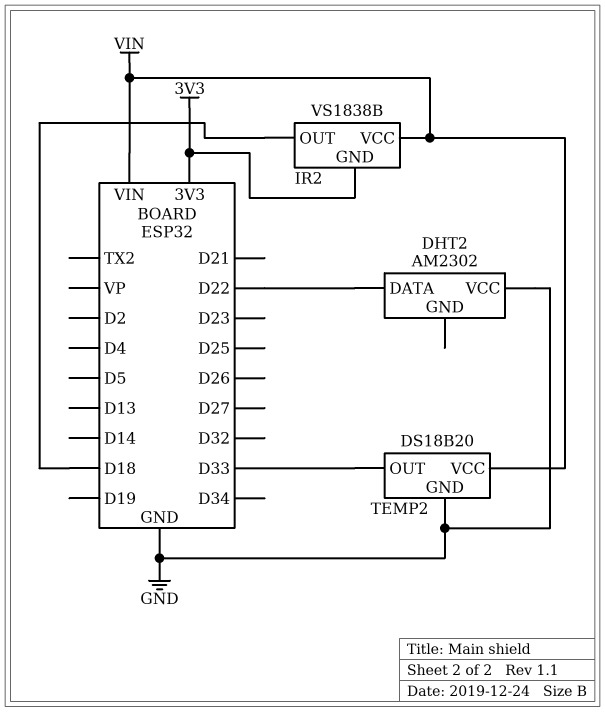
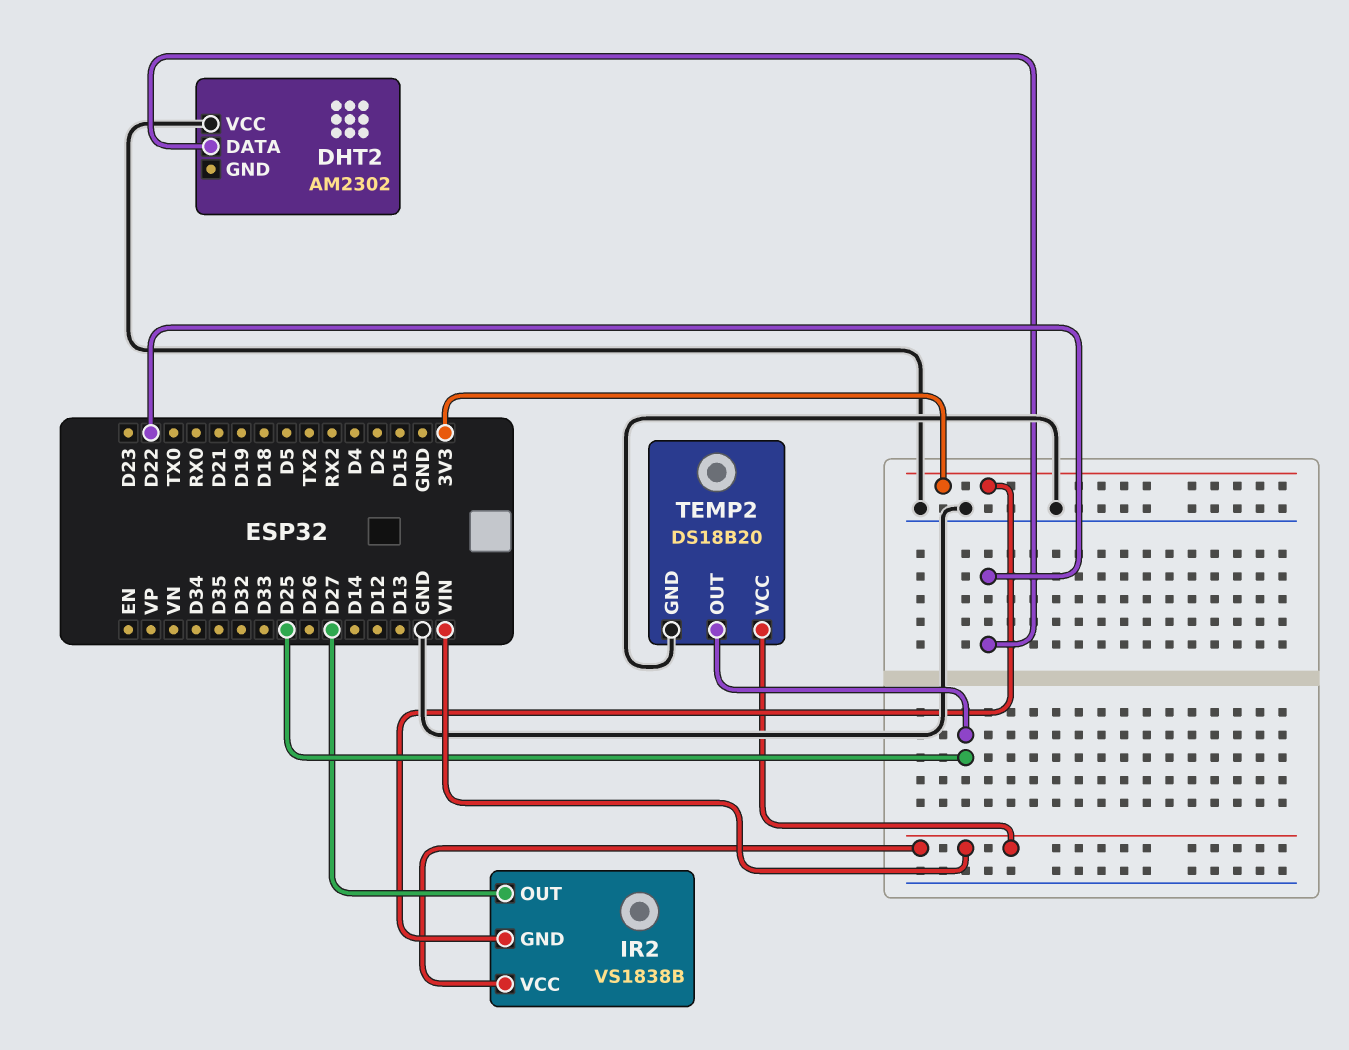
IR2 pin OUT: D18 -> D27
TEMP2 pin OUT: D33 -> D25

